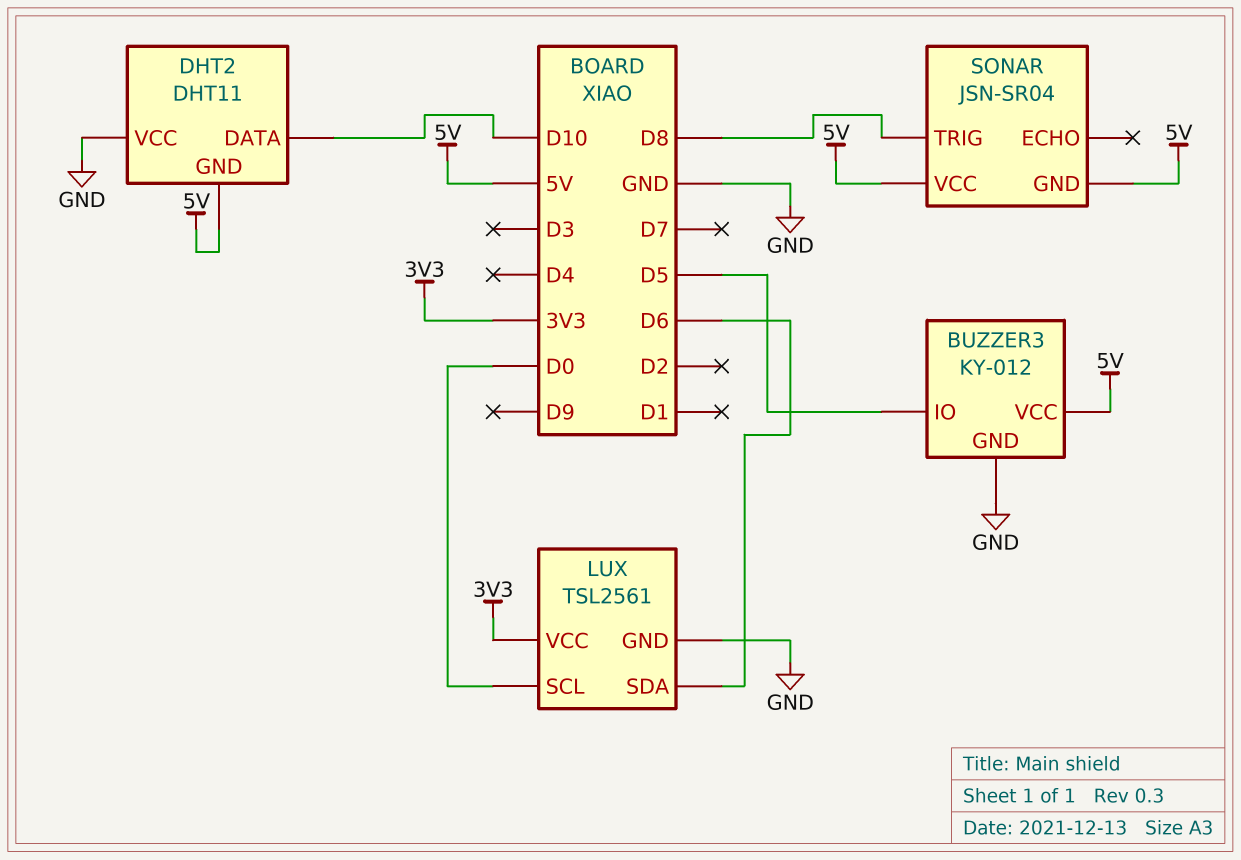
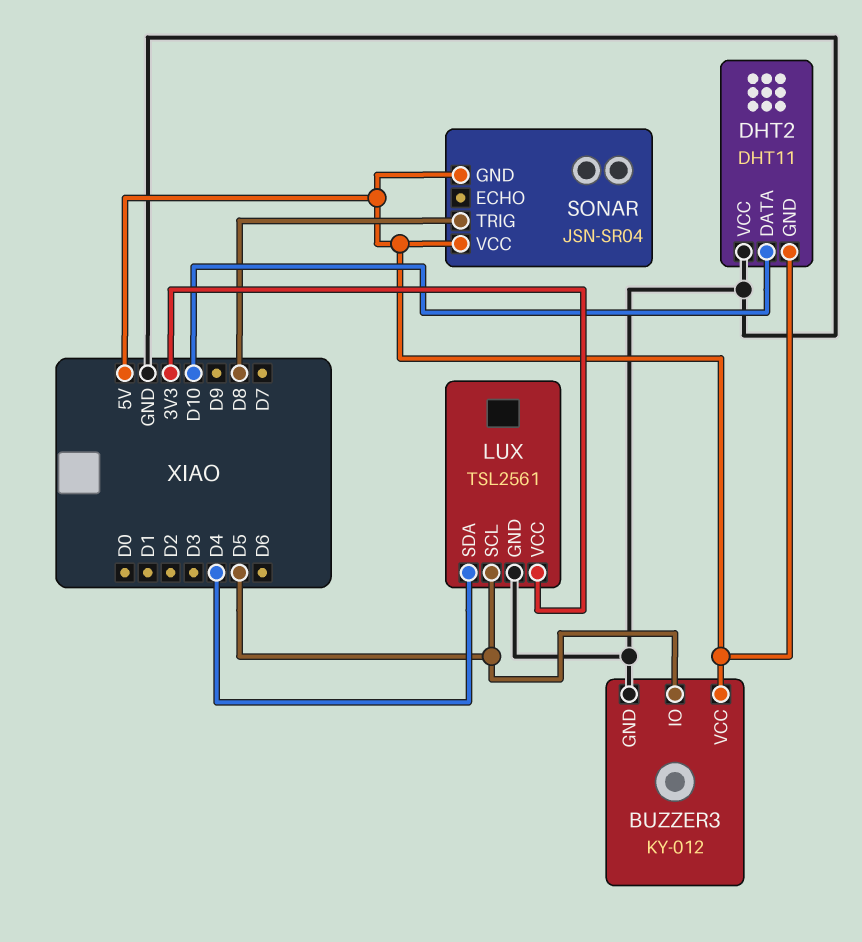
LUX pin SCL: D0 -> D5
LUX pin SDA: D6 -> D4

